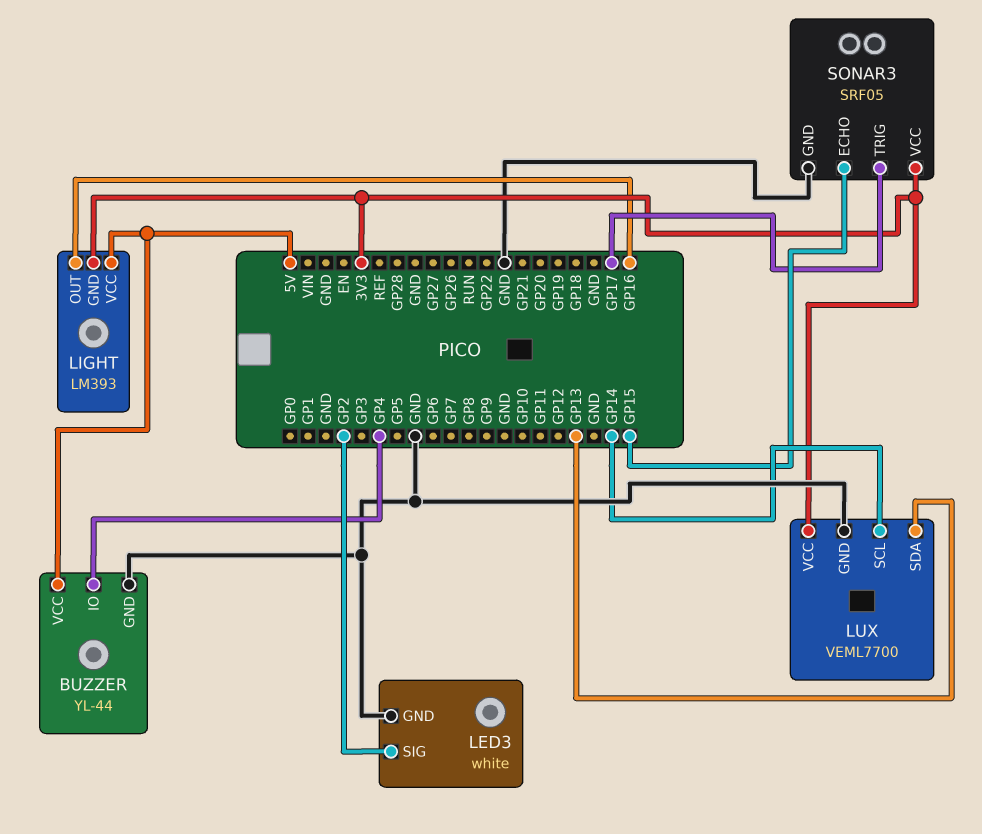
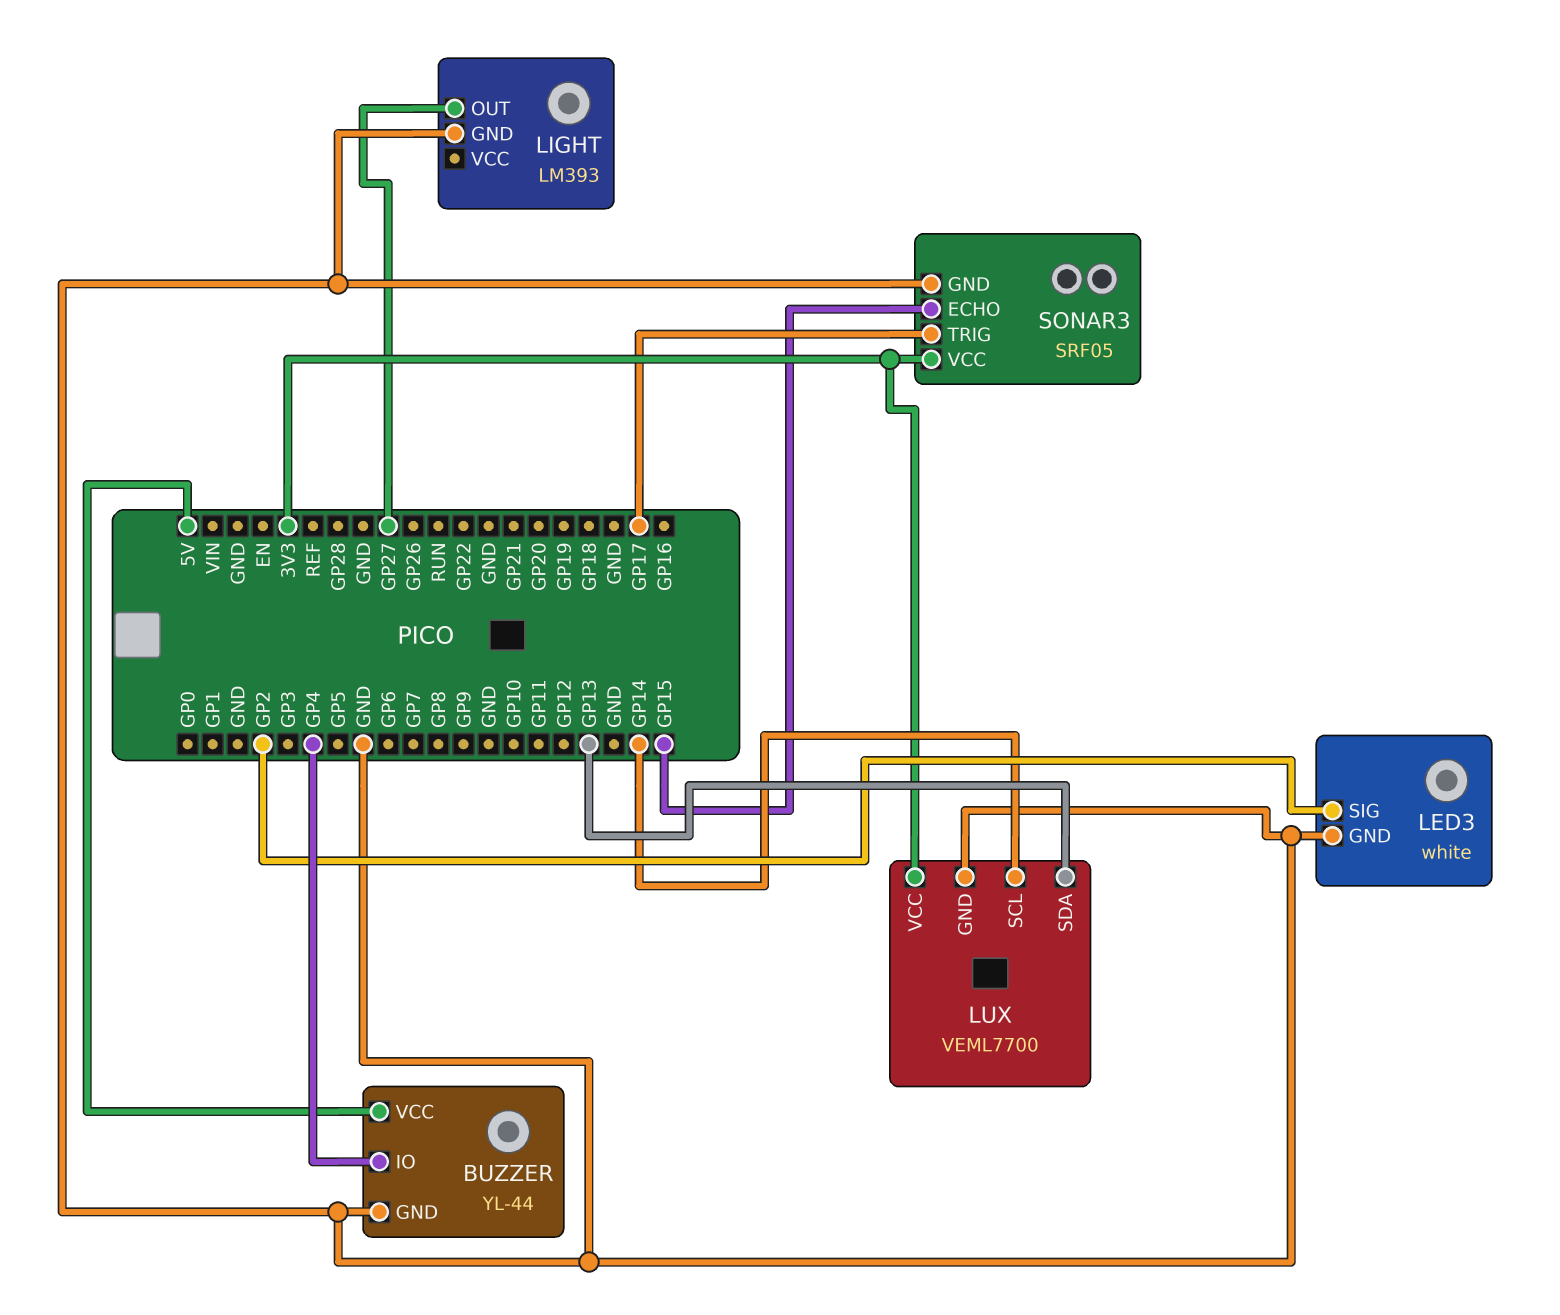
LIGHT pin GND: 3V3 -> GND
LIGHT pin OUT: GP16 -> GP27
LIGHT pin VCC: 5V -> none

